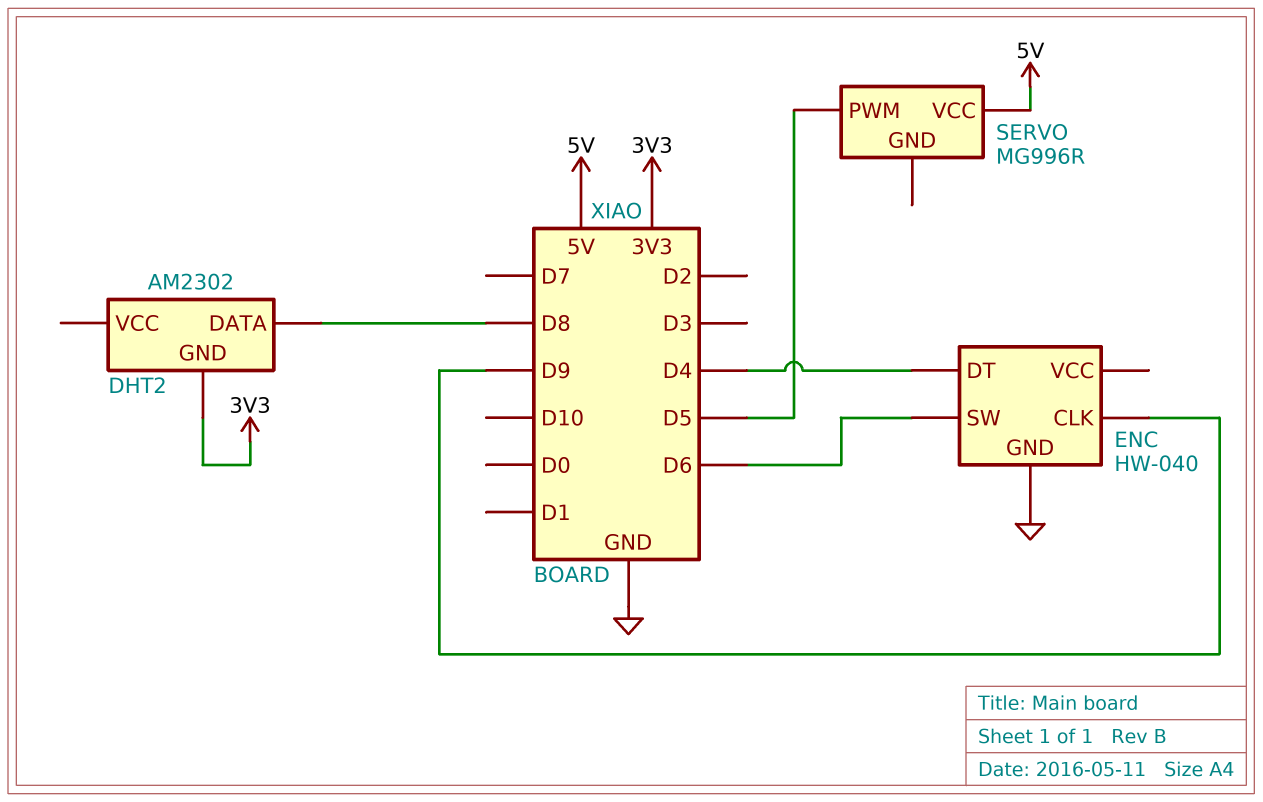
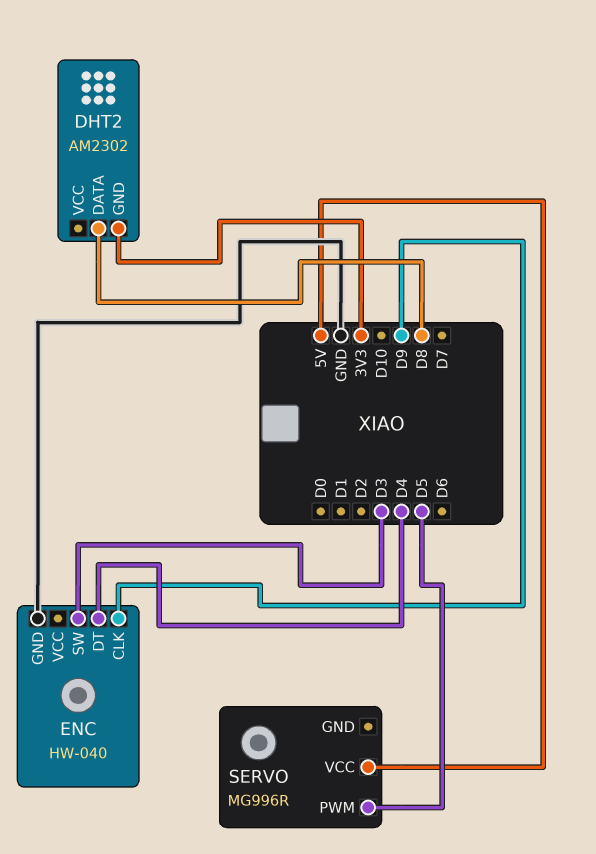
ENC pin SW: D6 -> D3

